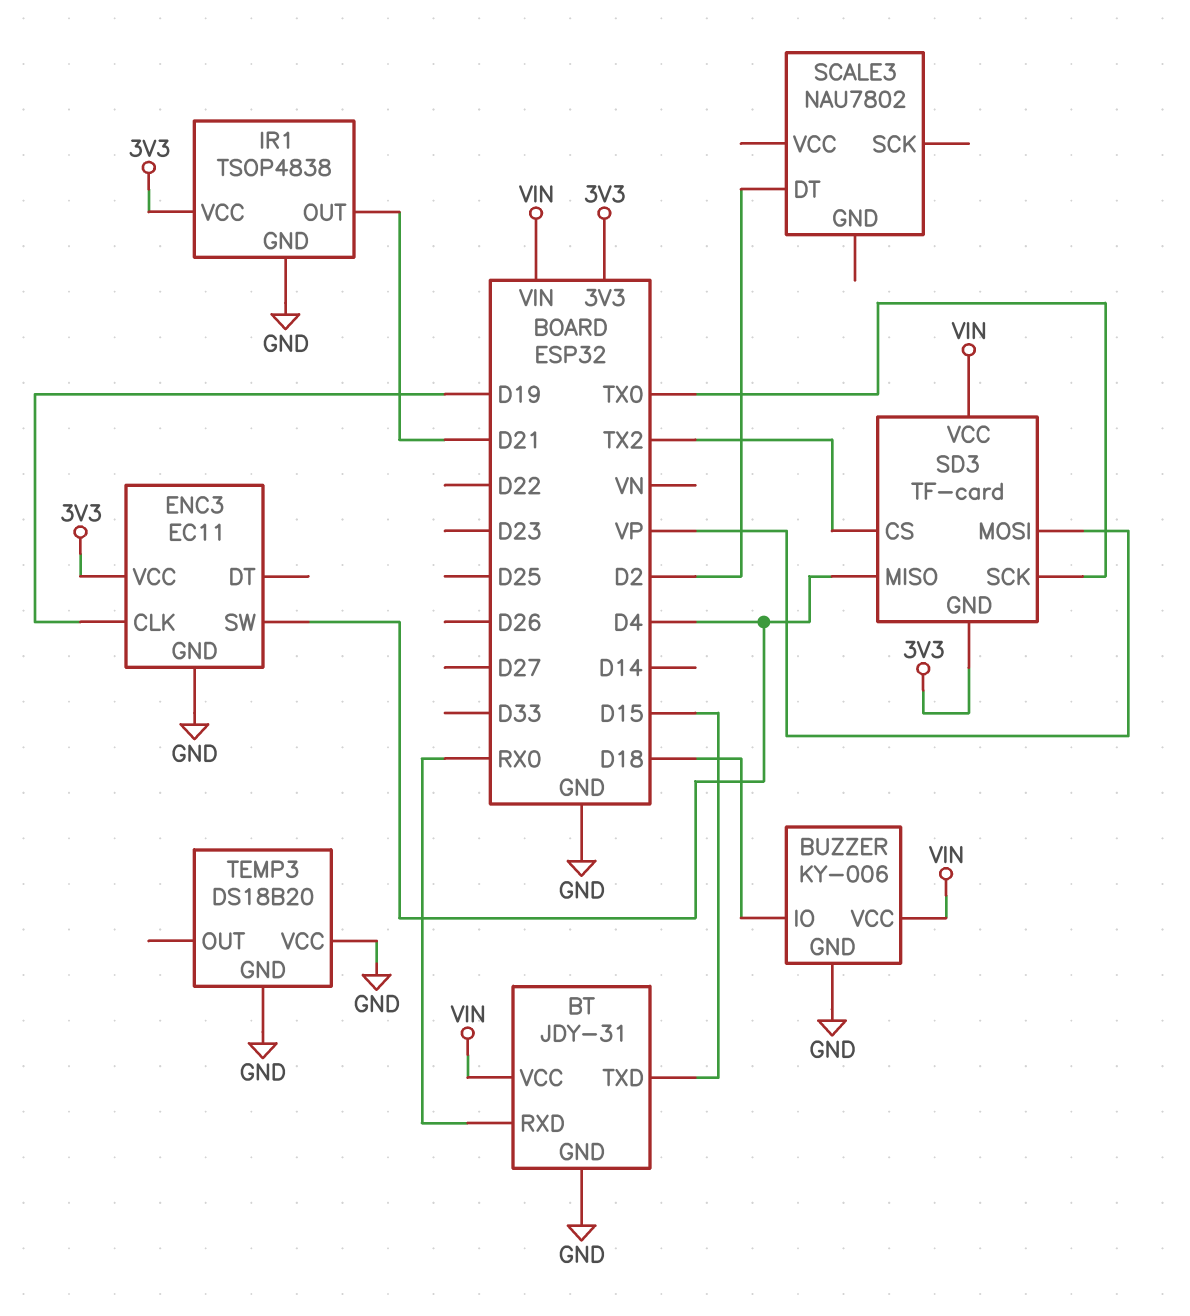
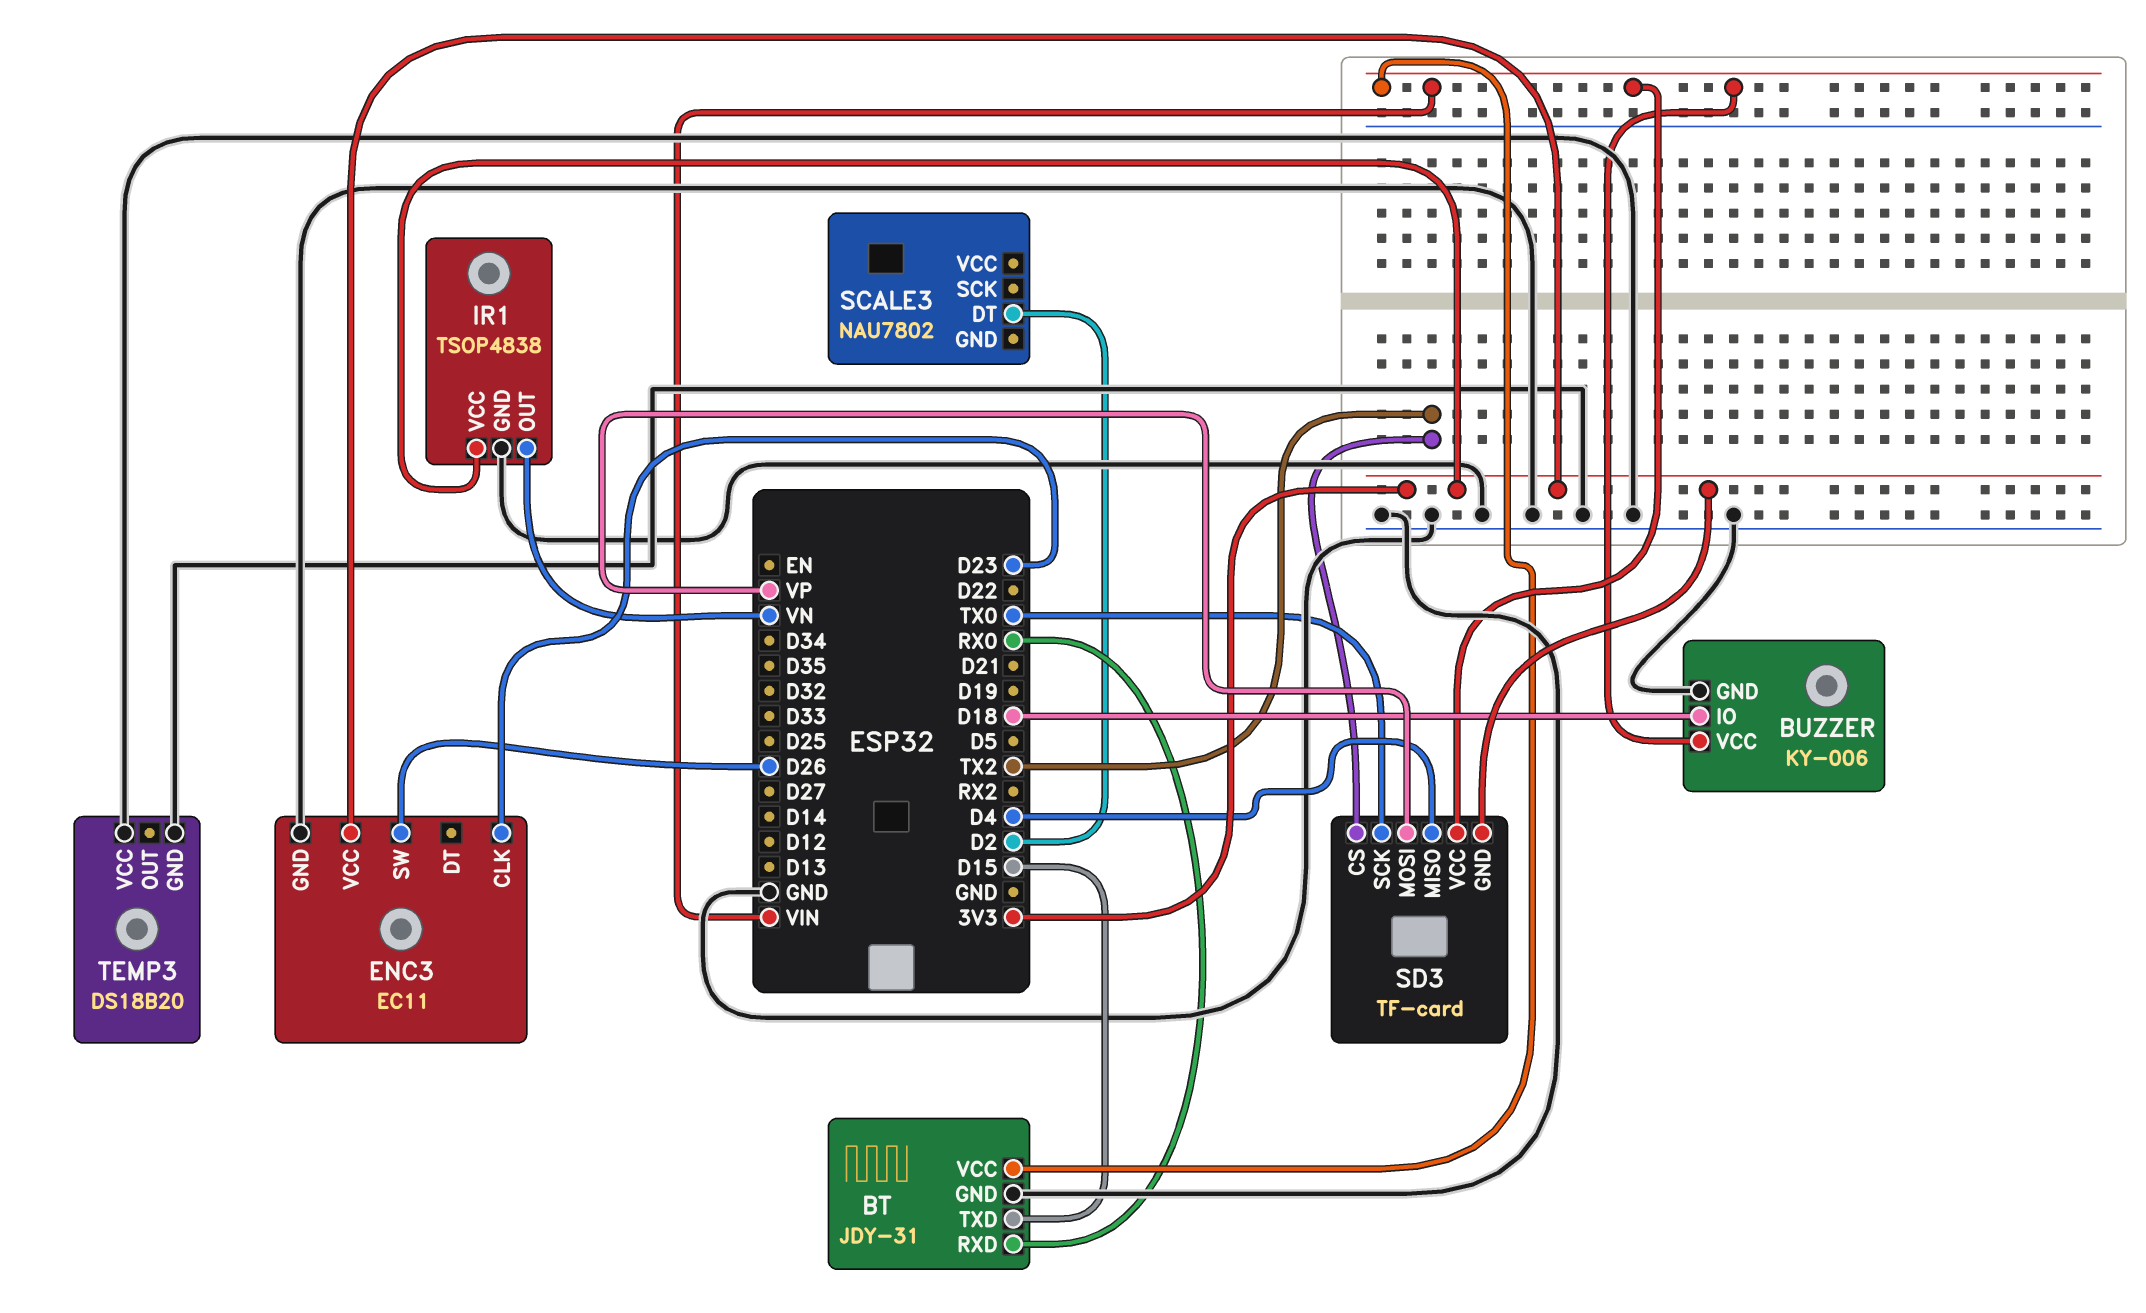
ENC3 pin CLK: D19 -> D23
ENC3 pin SW: D4 -> D26
IR1 pin OUT: D21 -> VN

